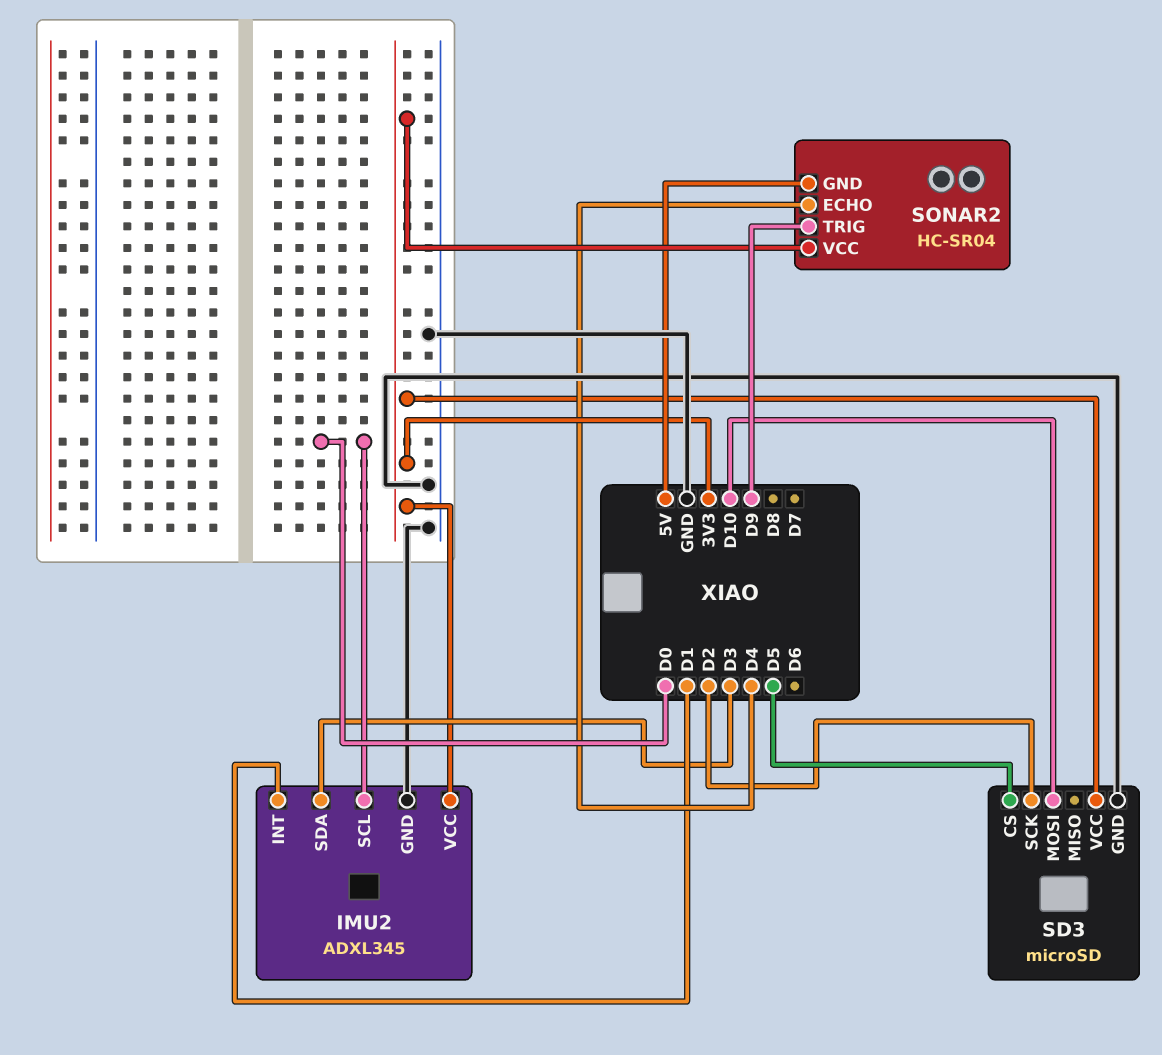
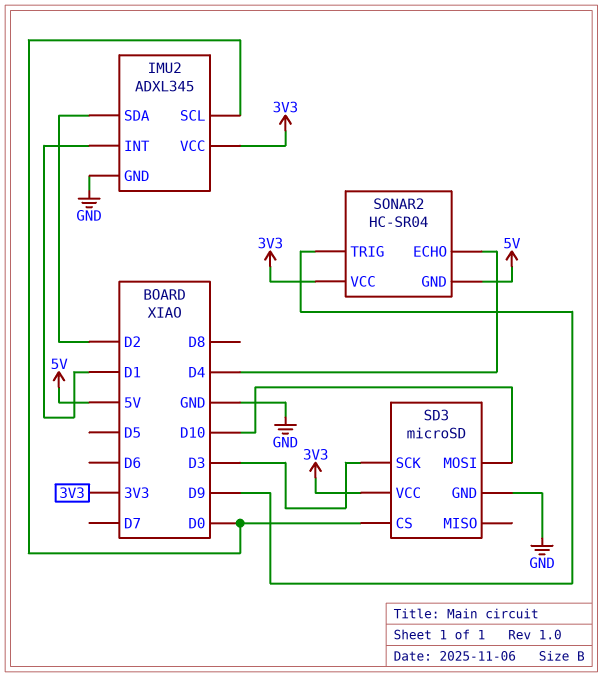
IMU2 pin SDA: D3 -> D2
SD3 pin CS: D5 -> D0
SD3 pin SCK: D2 -> D3

